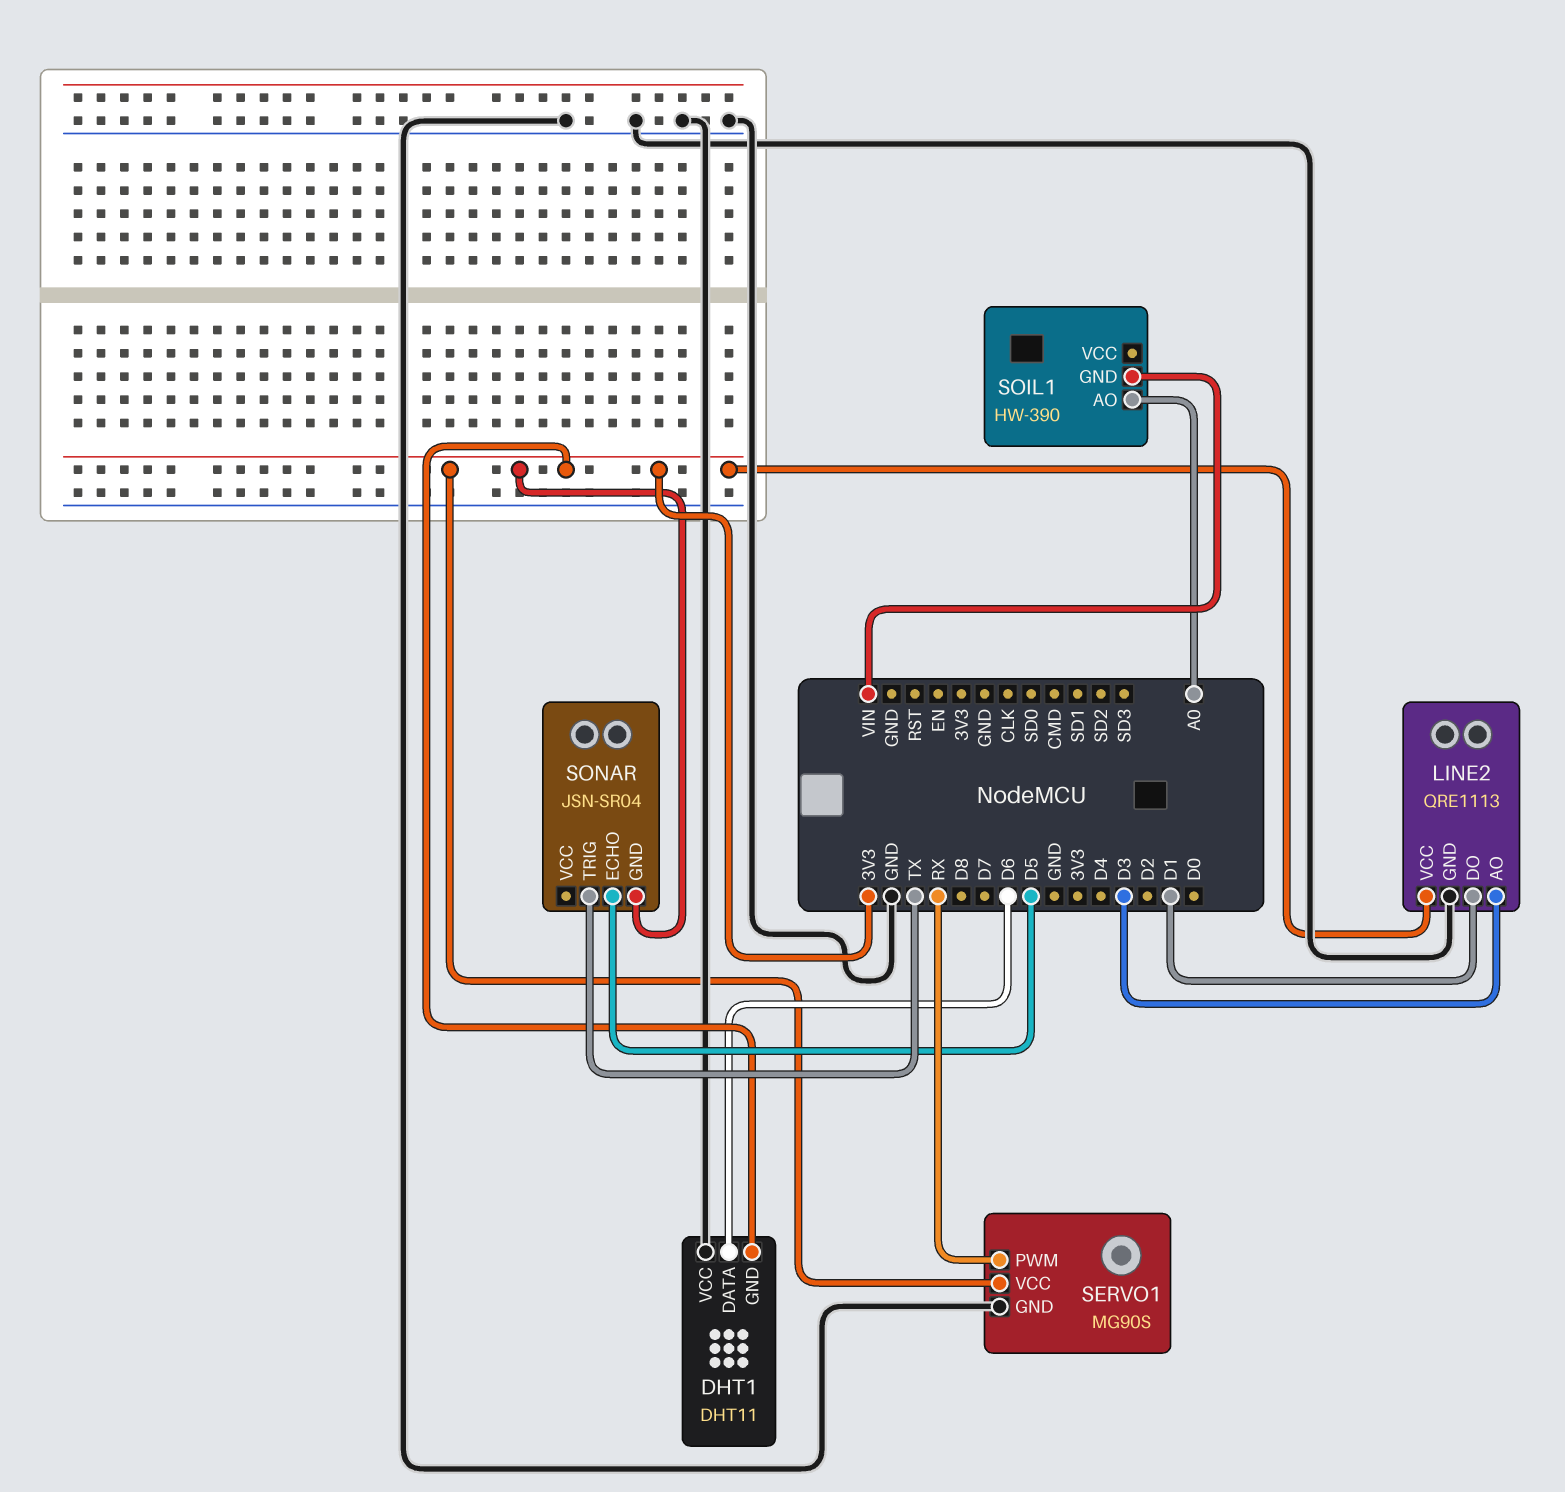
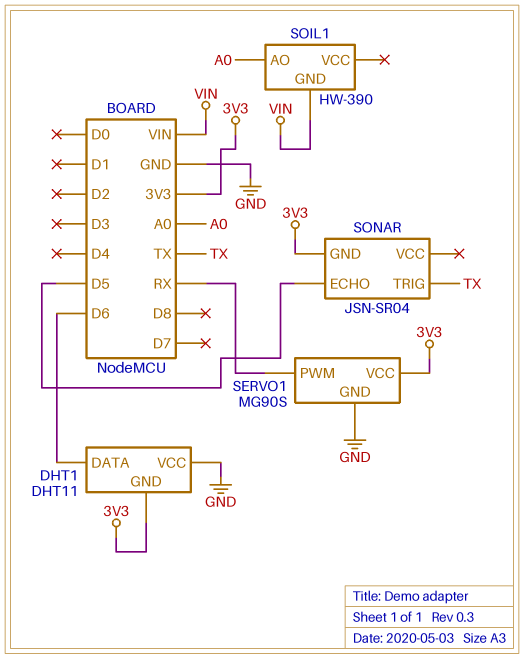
LINE2: QRE1113 -> none
LINE2 pin AO: D3 -> none
LINE2 pin DO: D1 -> none
LINE2 pin GND: GND -> none
LINE2 pin VCC: 3V3 -> none

